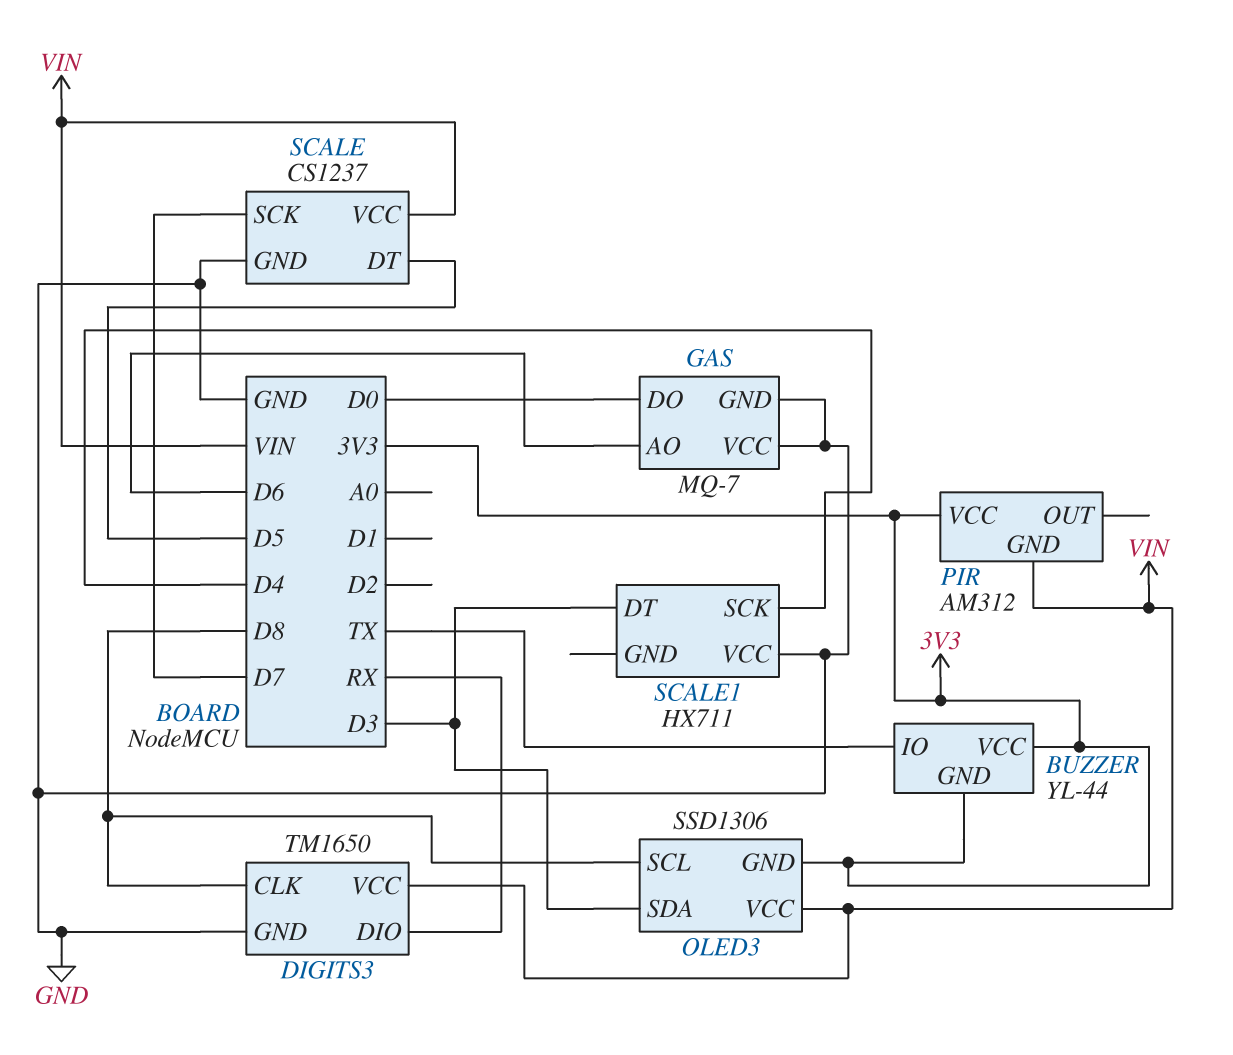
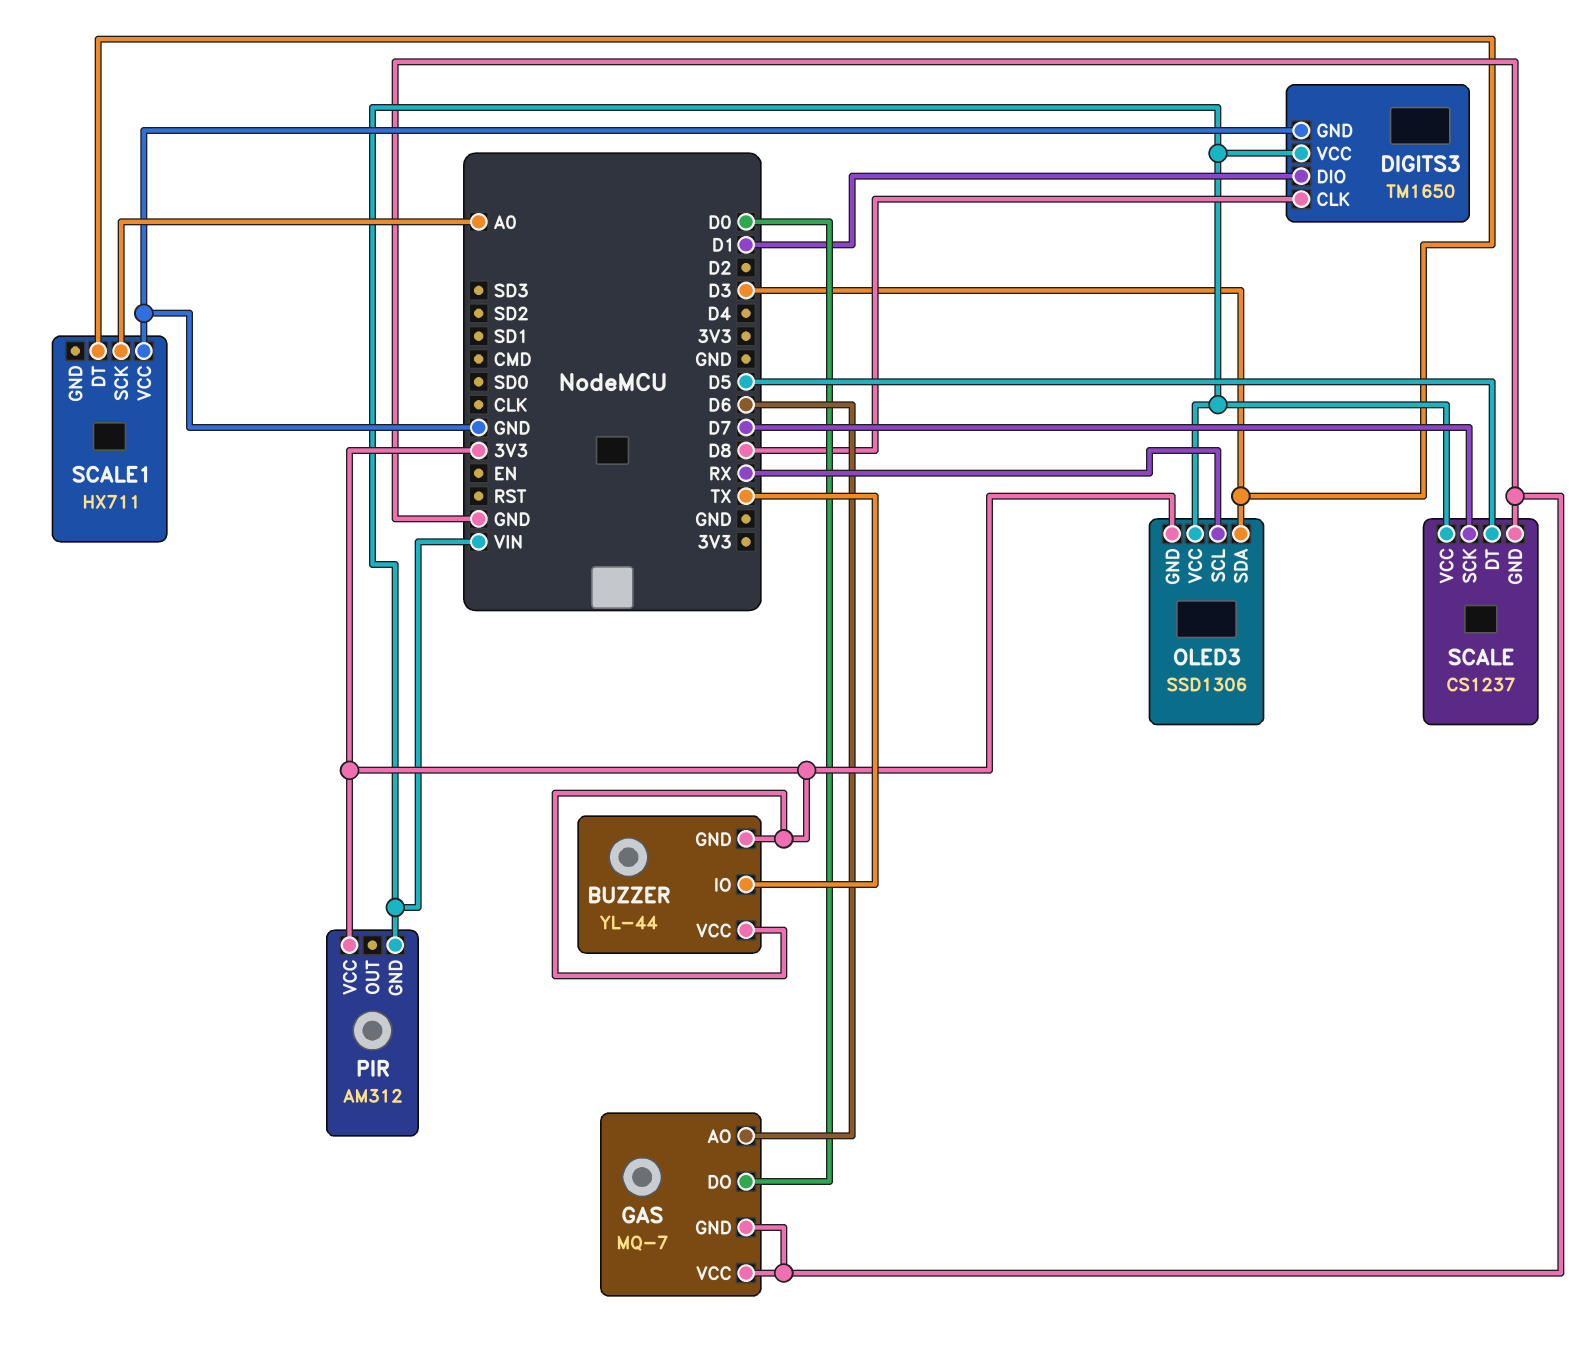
DIGITS3 pin DIO: RX -> D1
OLED3 pin SCL: D8 -> RX
SCALE1 pin SCK: D4 -> A0

